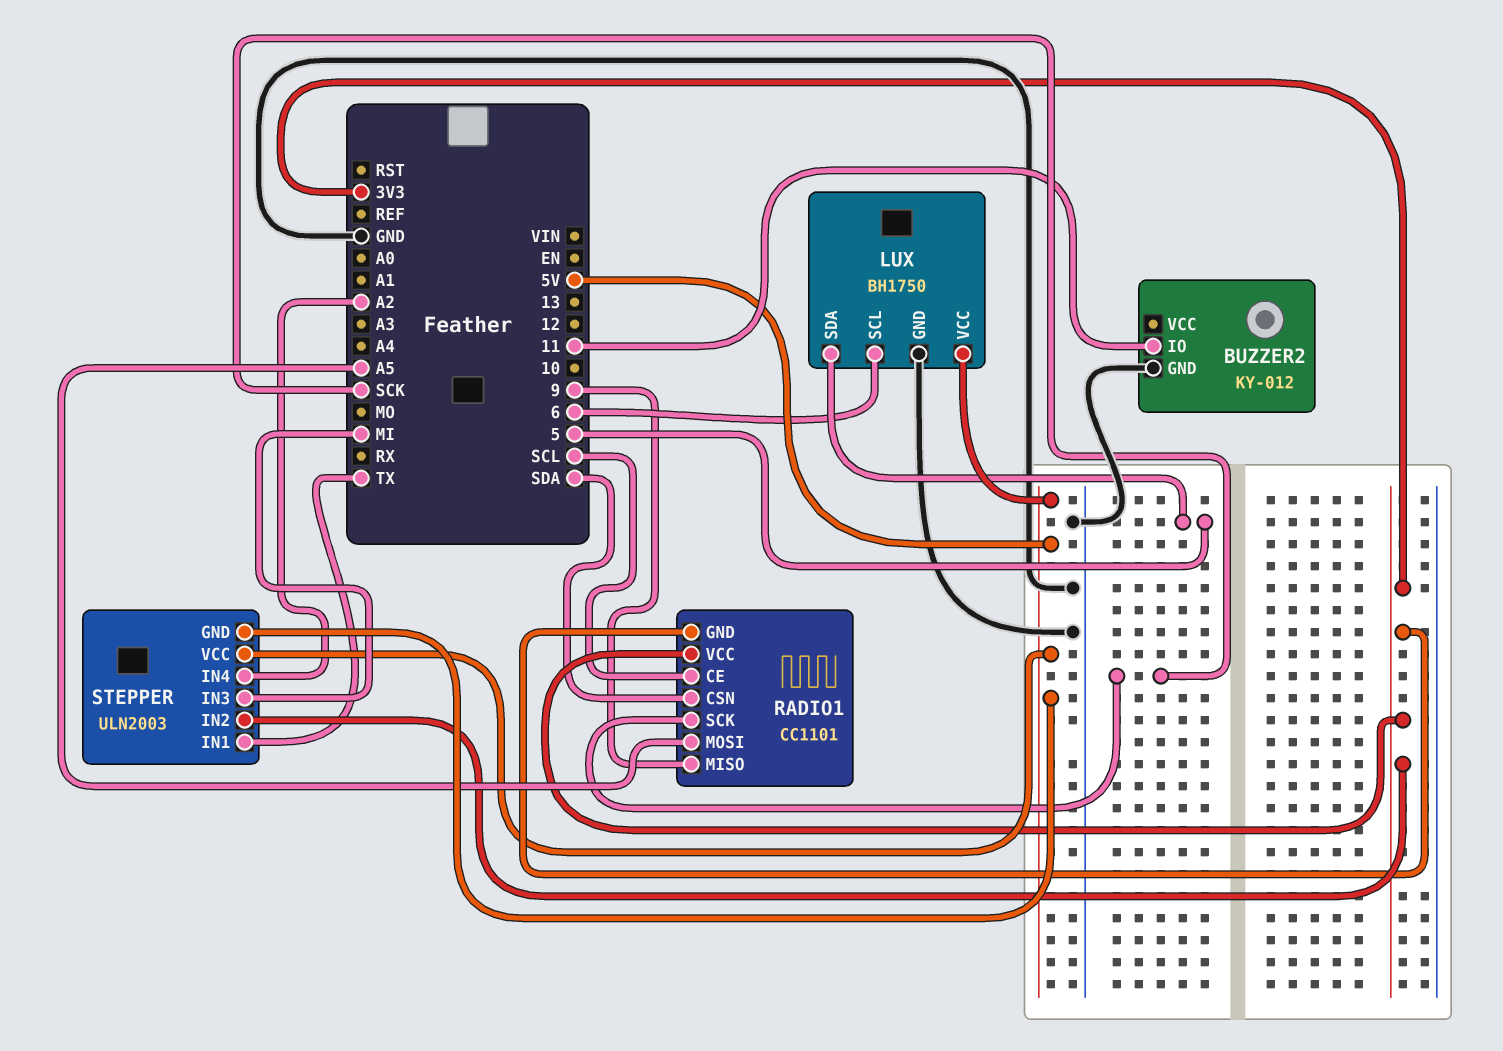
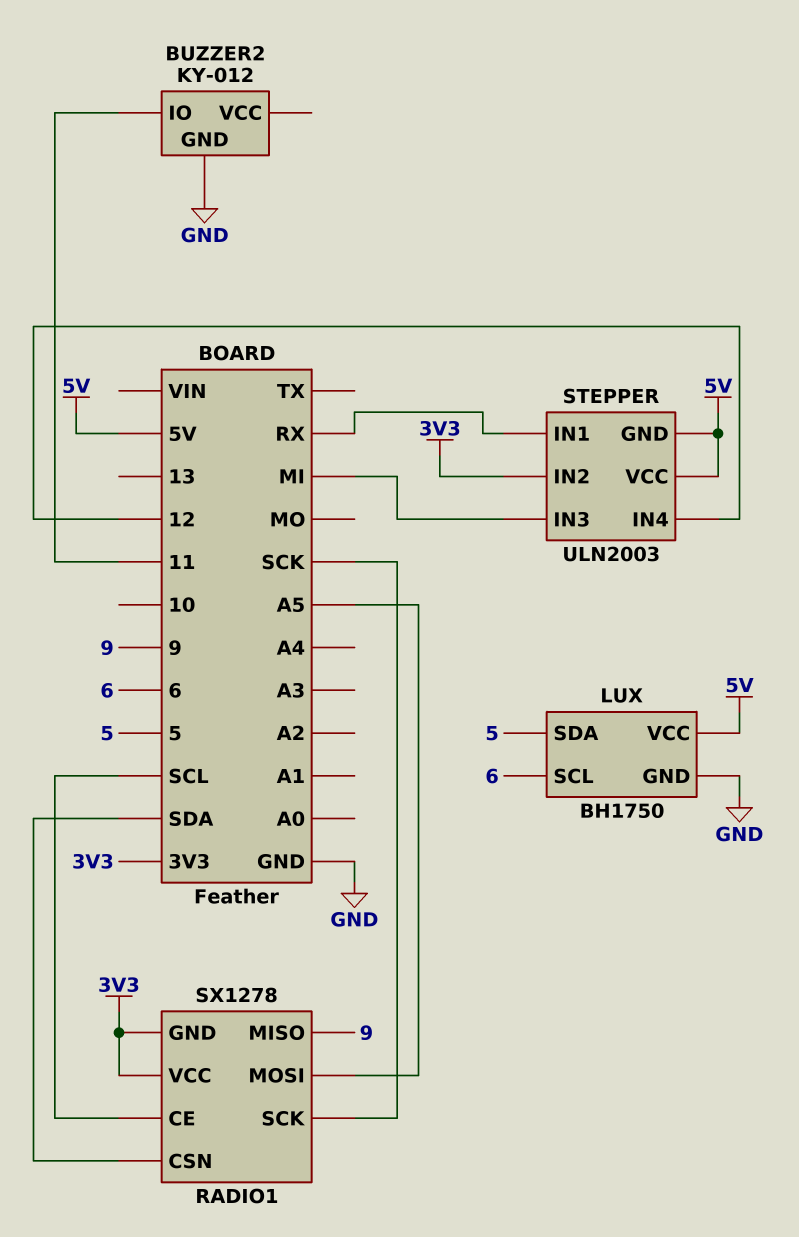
RADIO1: CC1101 -> SX1278
STEPPER pin IN1: TX -> RX
STEPPER pin IN4: A2 -> 12

